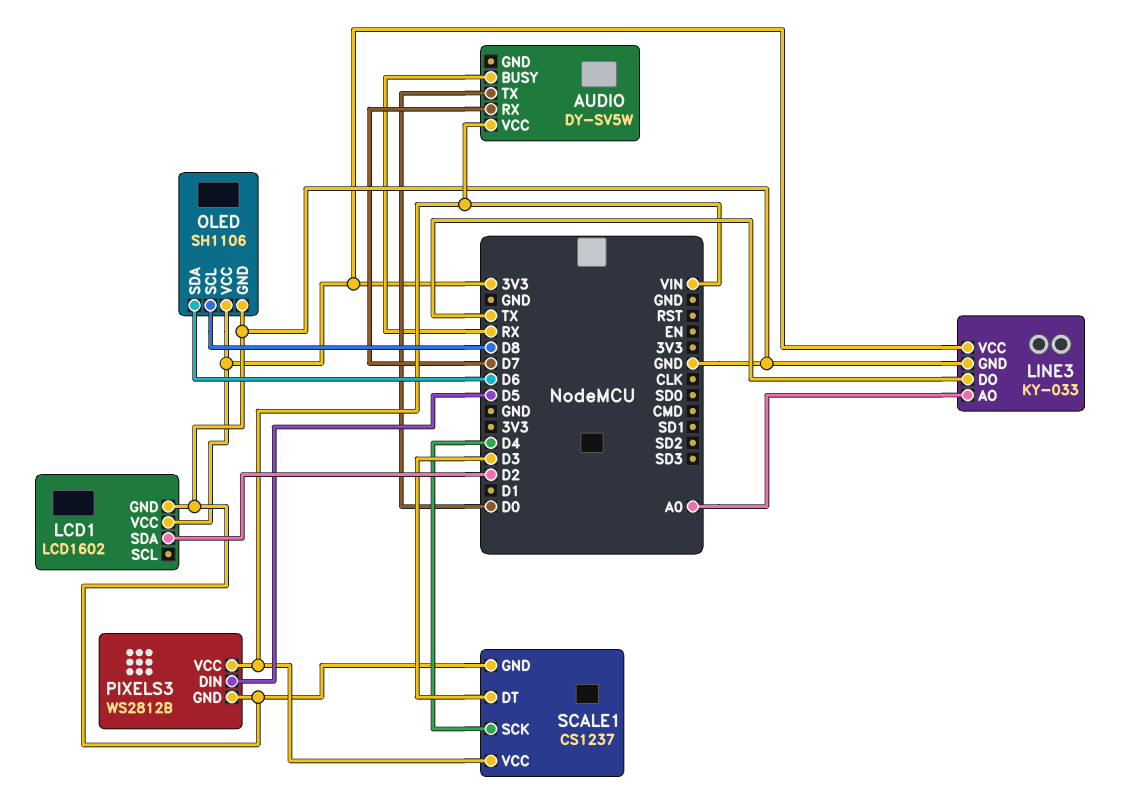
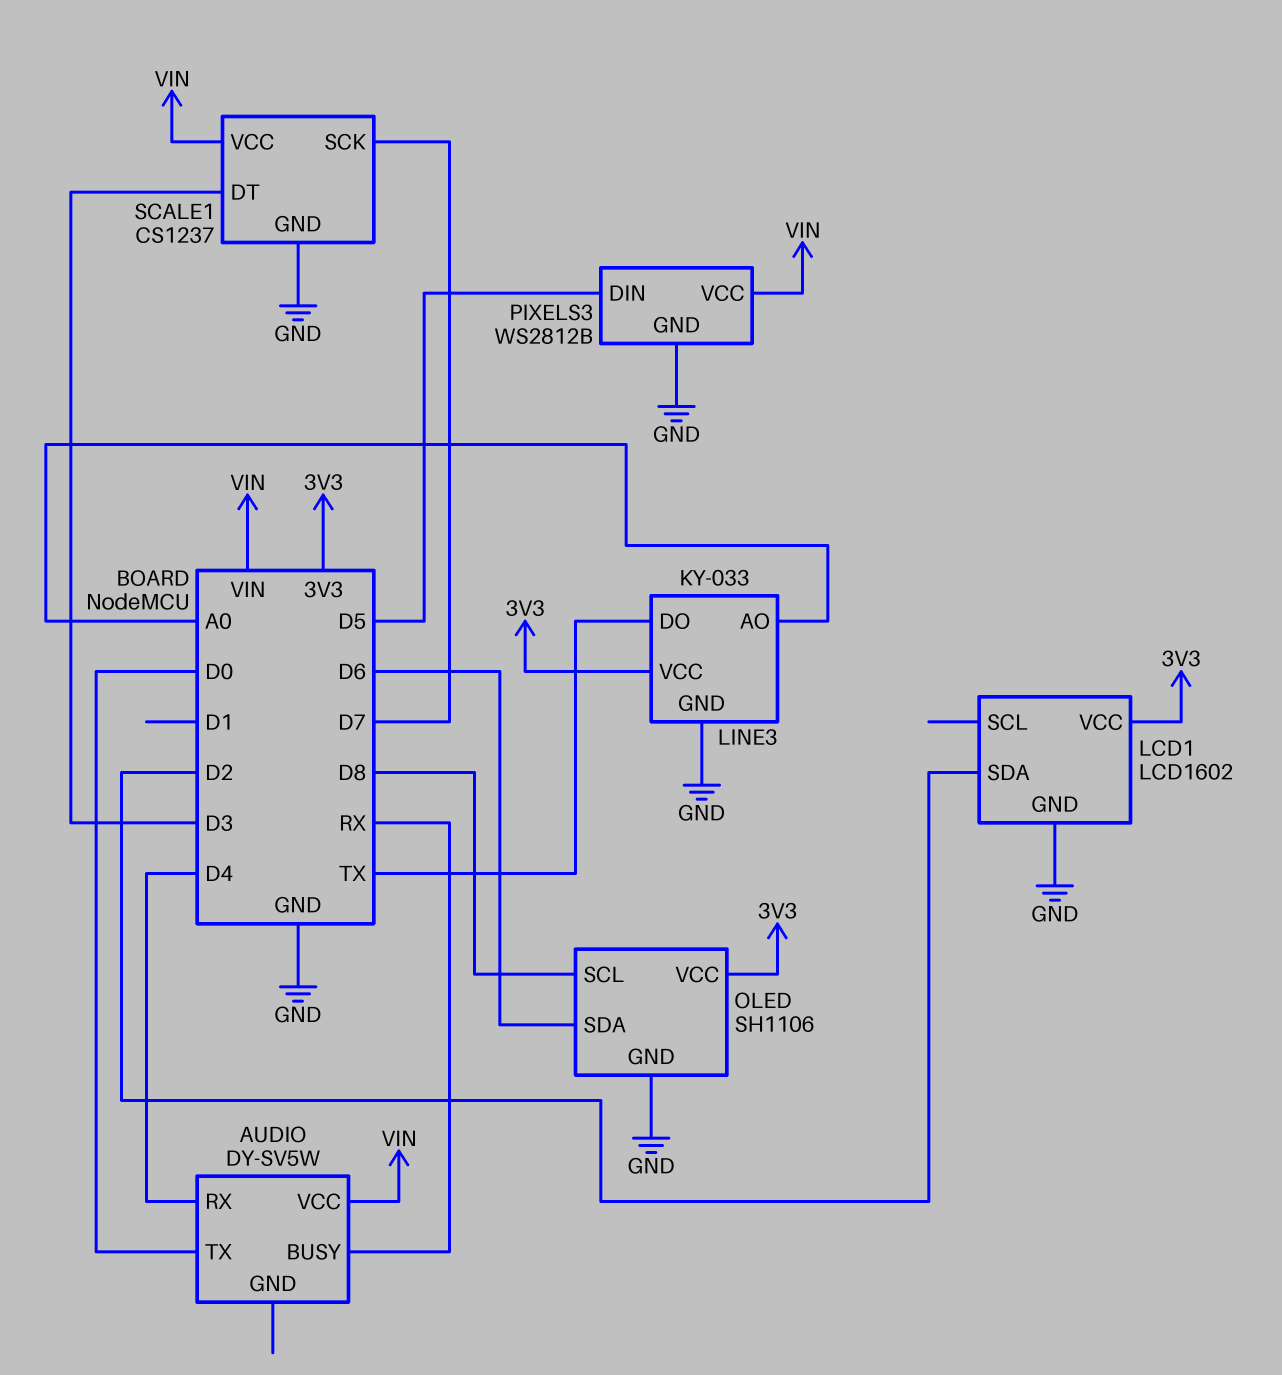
AUDIO pin RX: D7 -> D4
SCALE1 pin SCK: D4 -> D7

